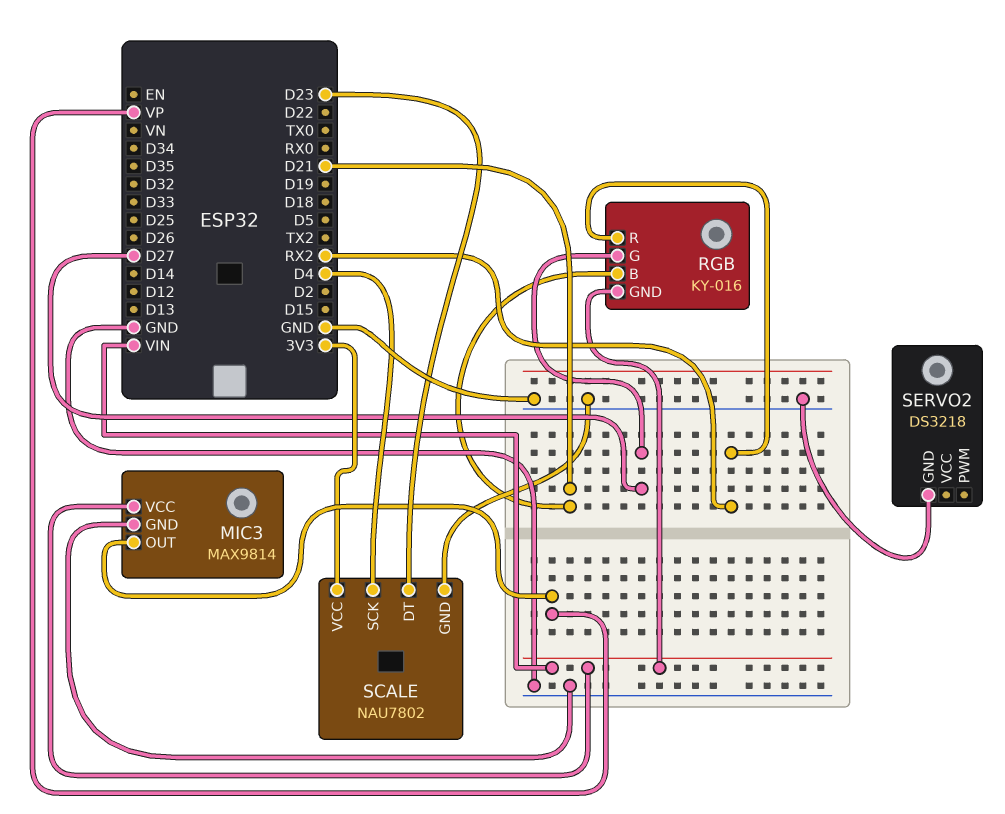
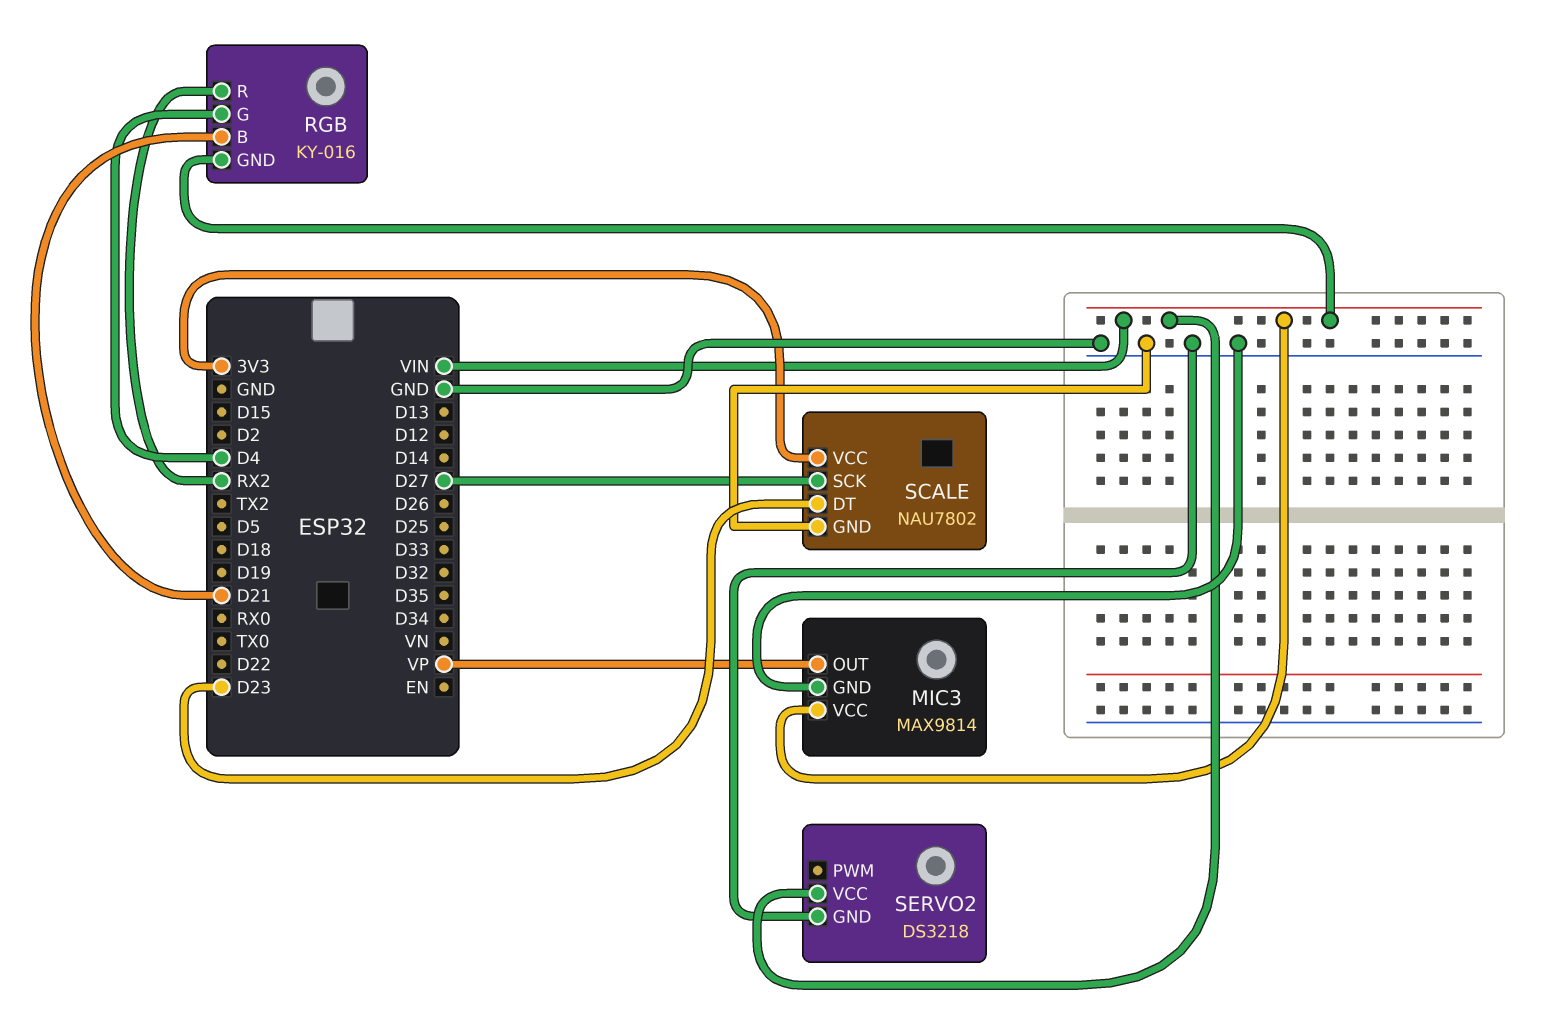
RGB pin G: D27 -> D4
SCALE pin SCK: D4 -> D27
SERVO2 pin VCC: none -> VIN

